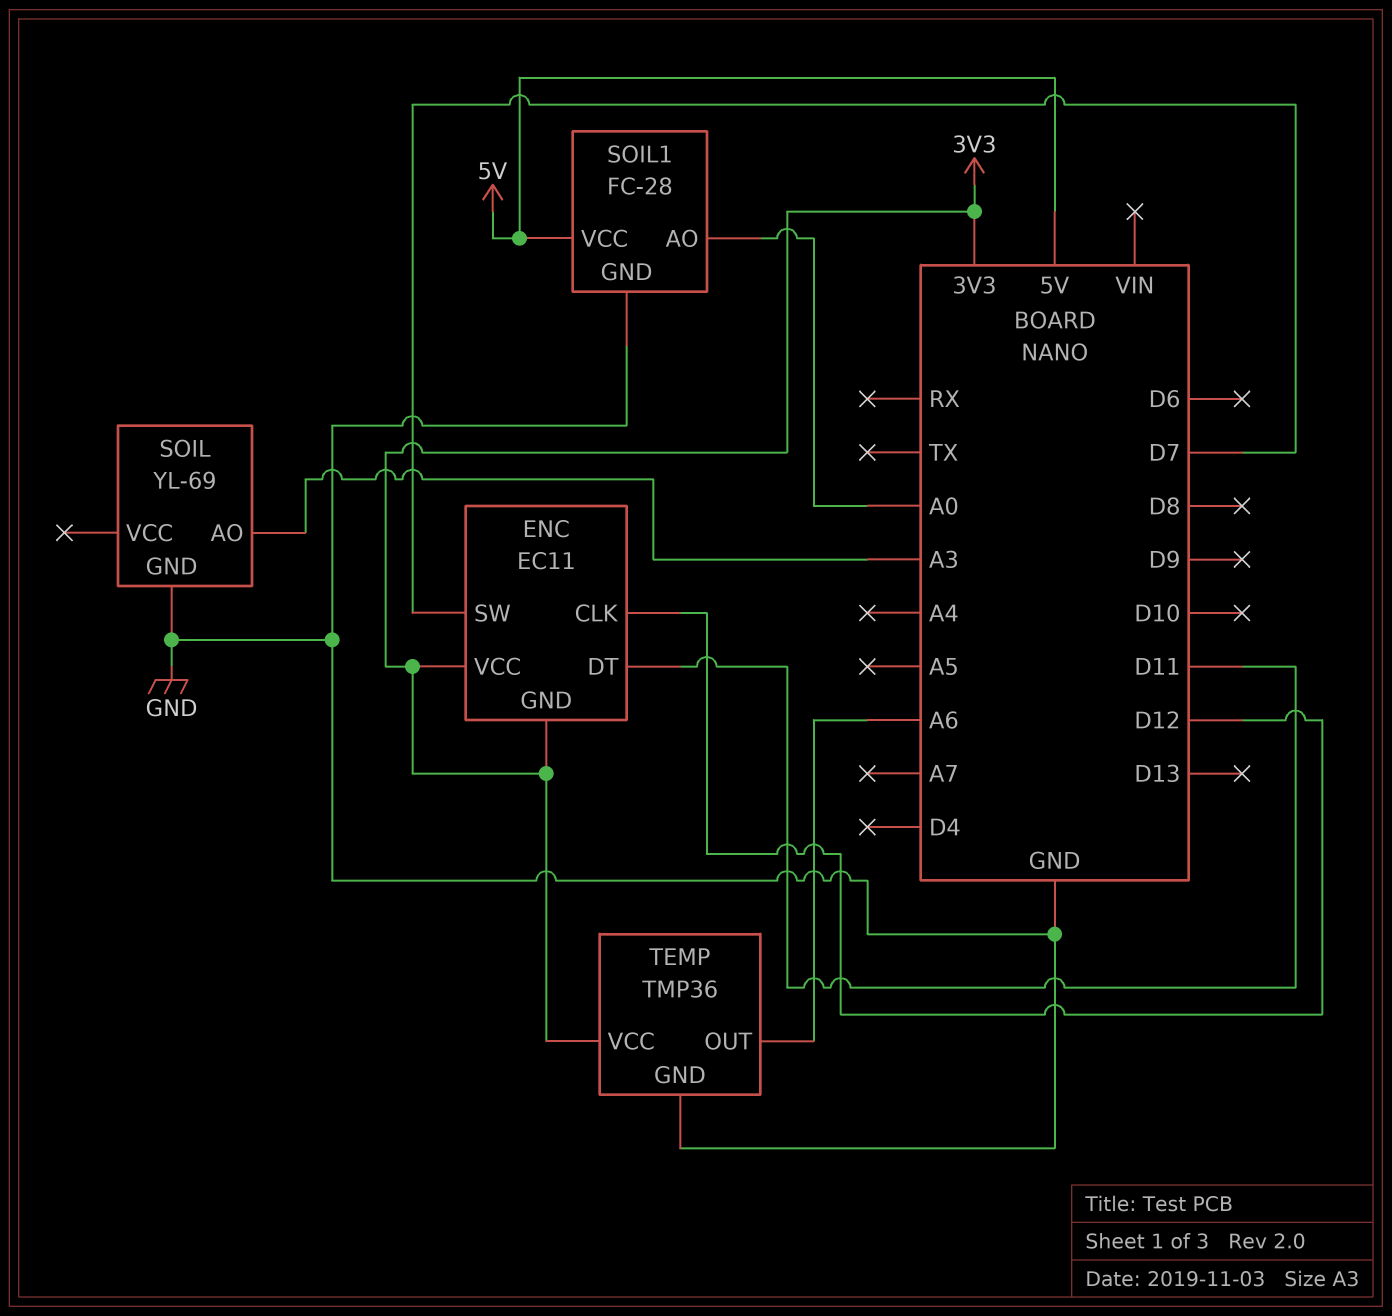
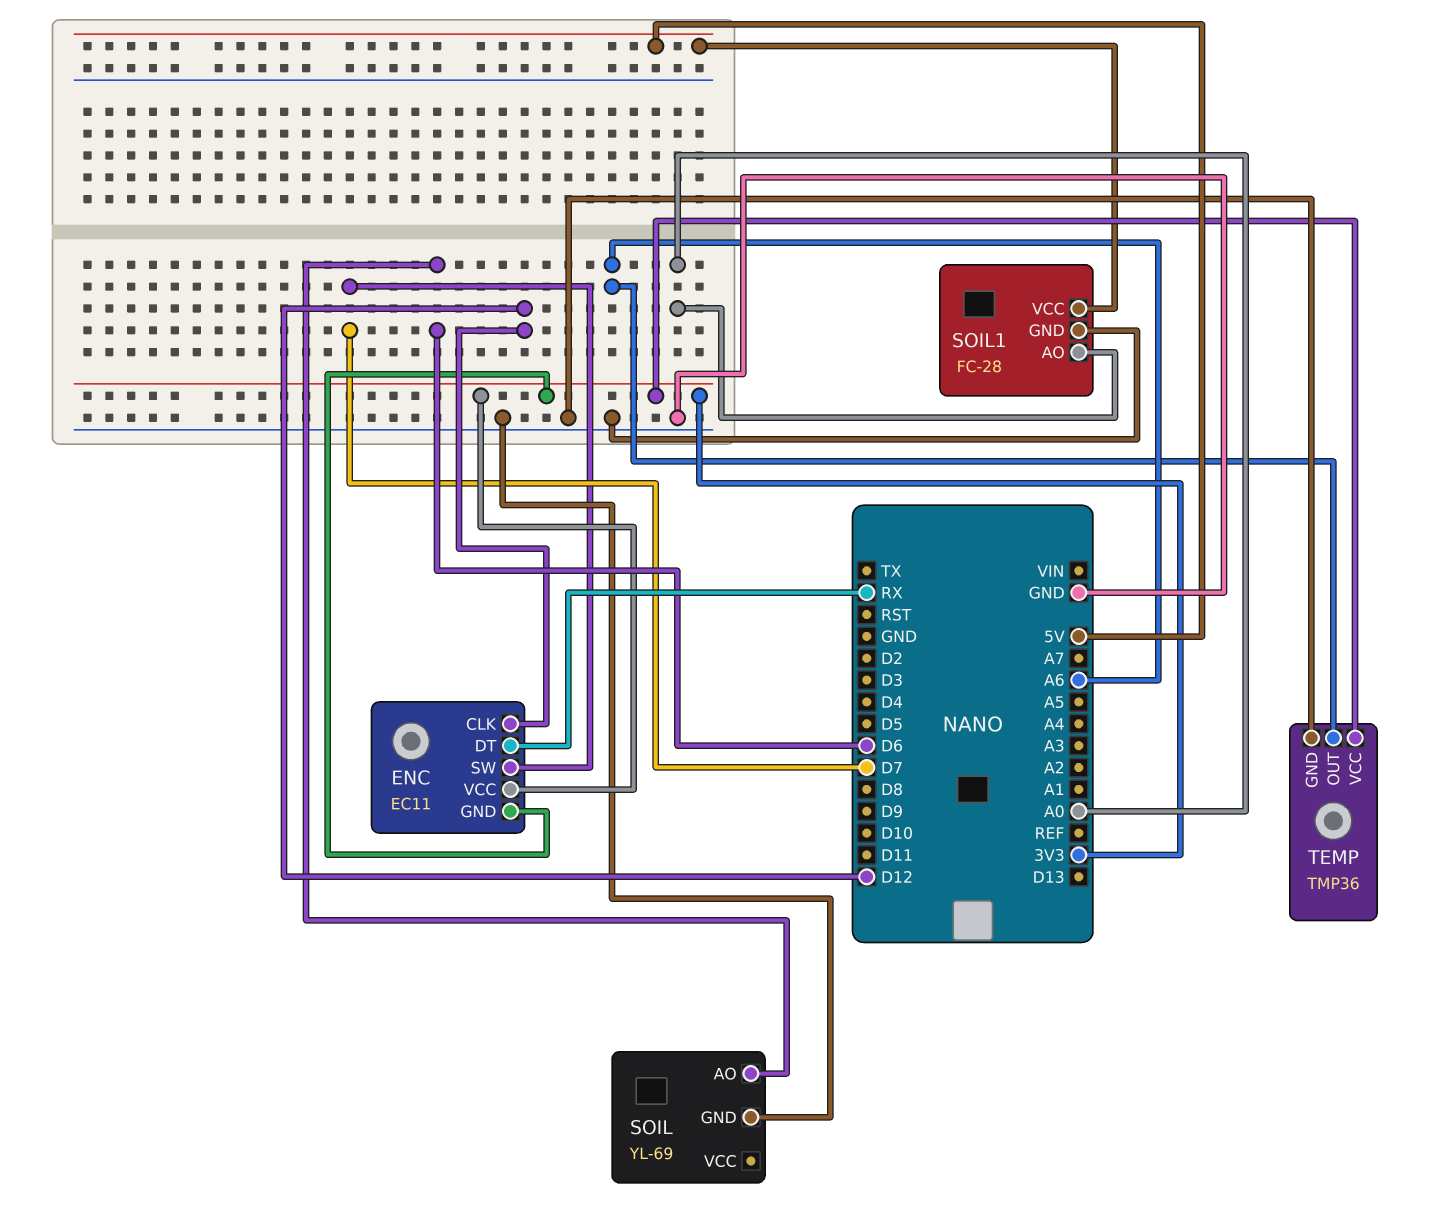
ENC pin DT: D11 -> RX
SOIL pin AO: A3 -> D6

